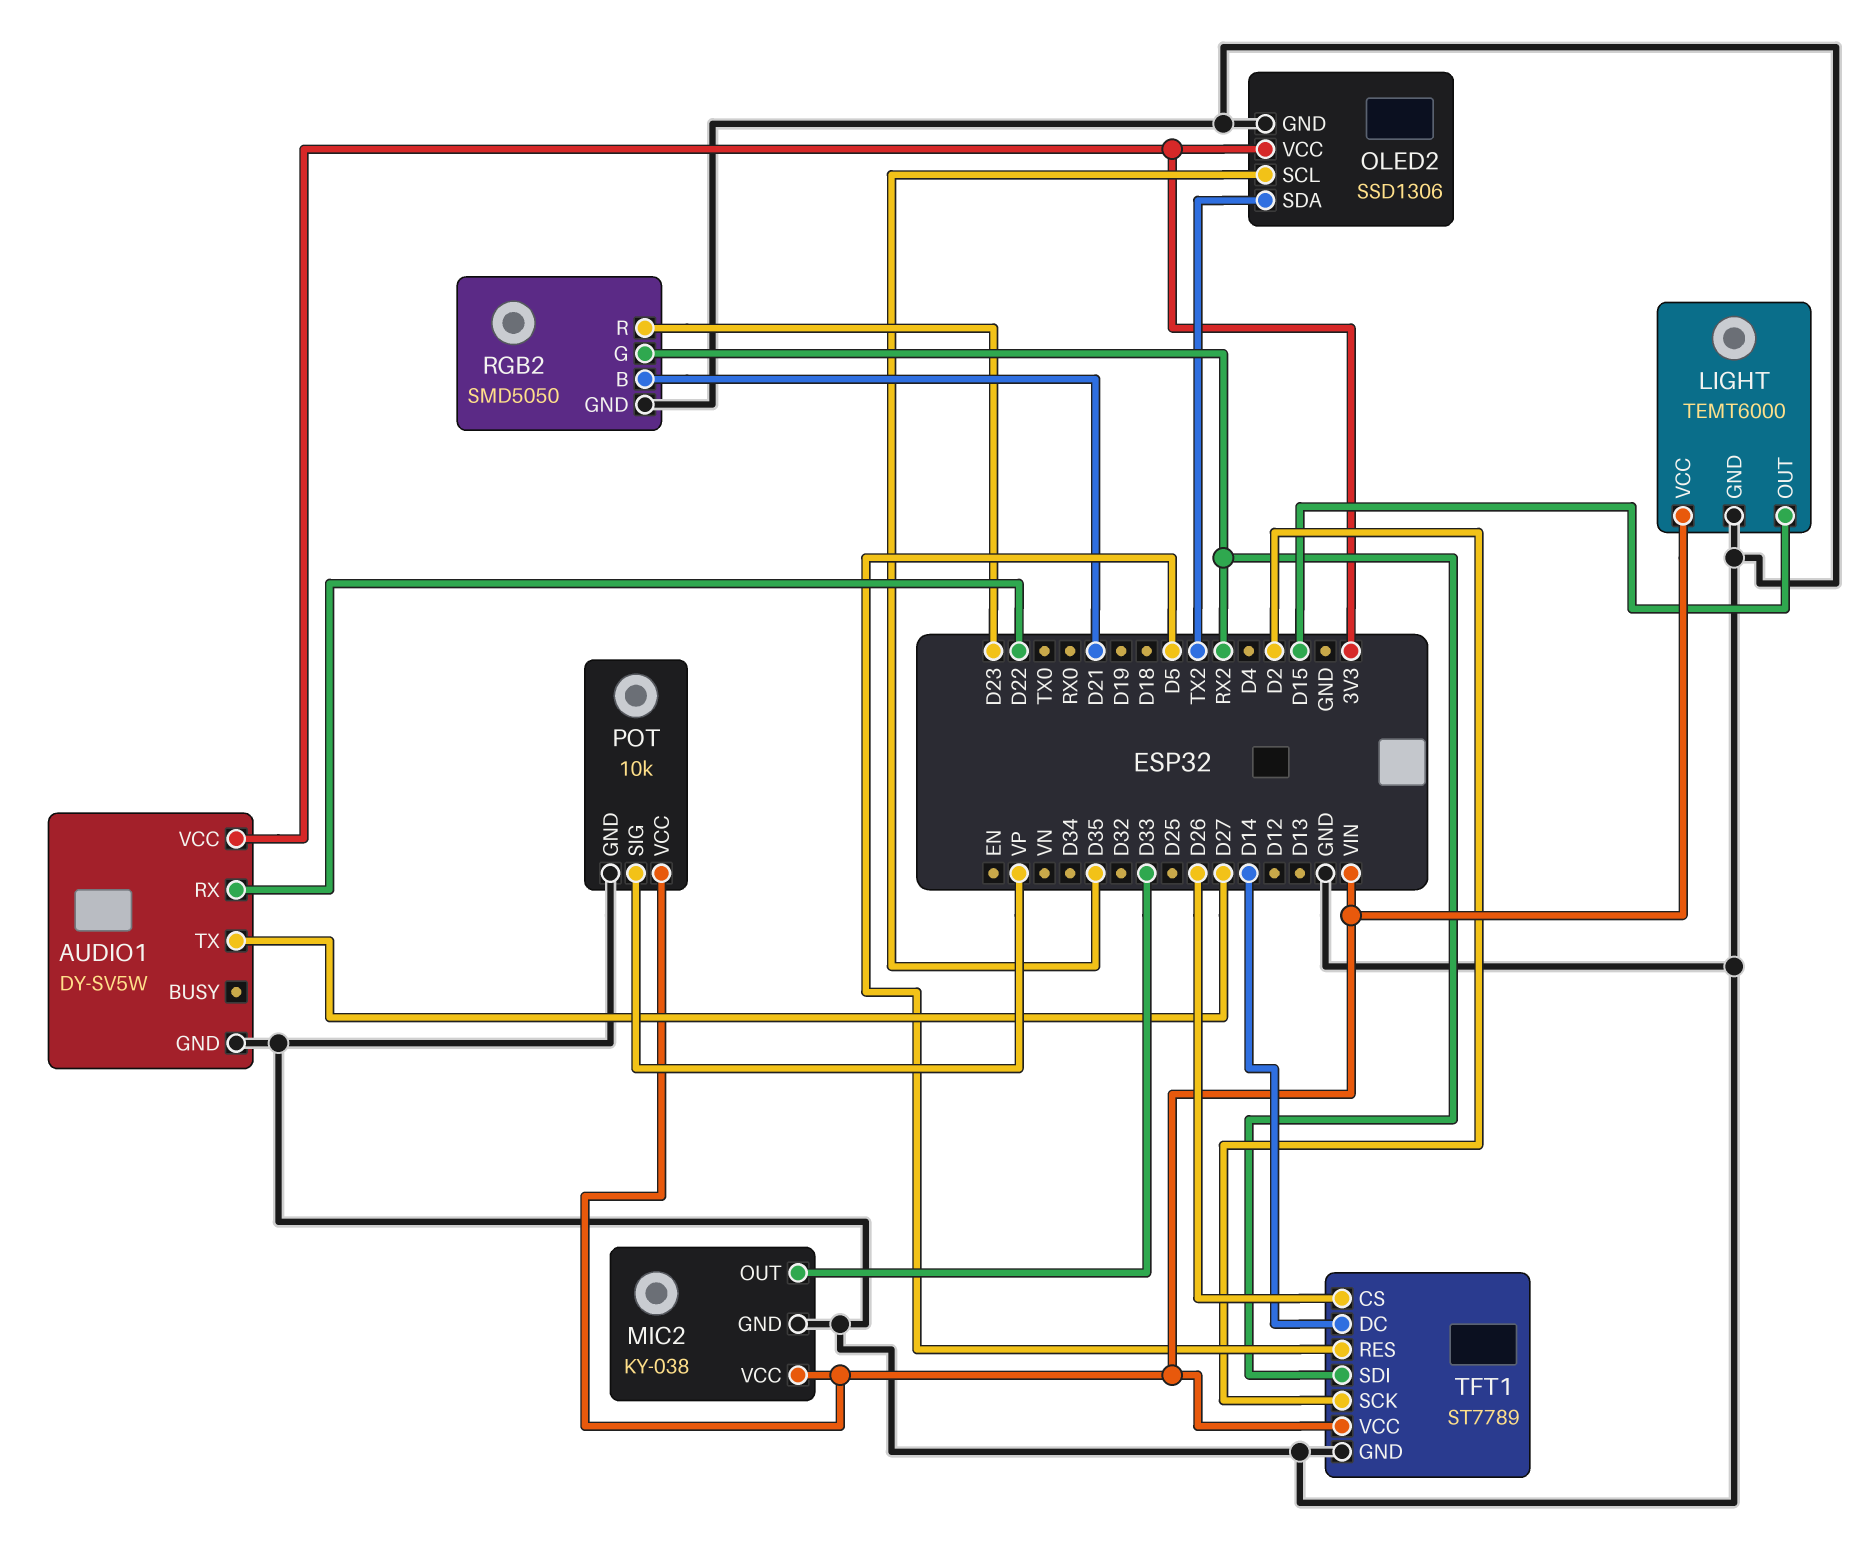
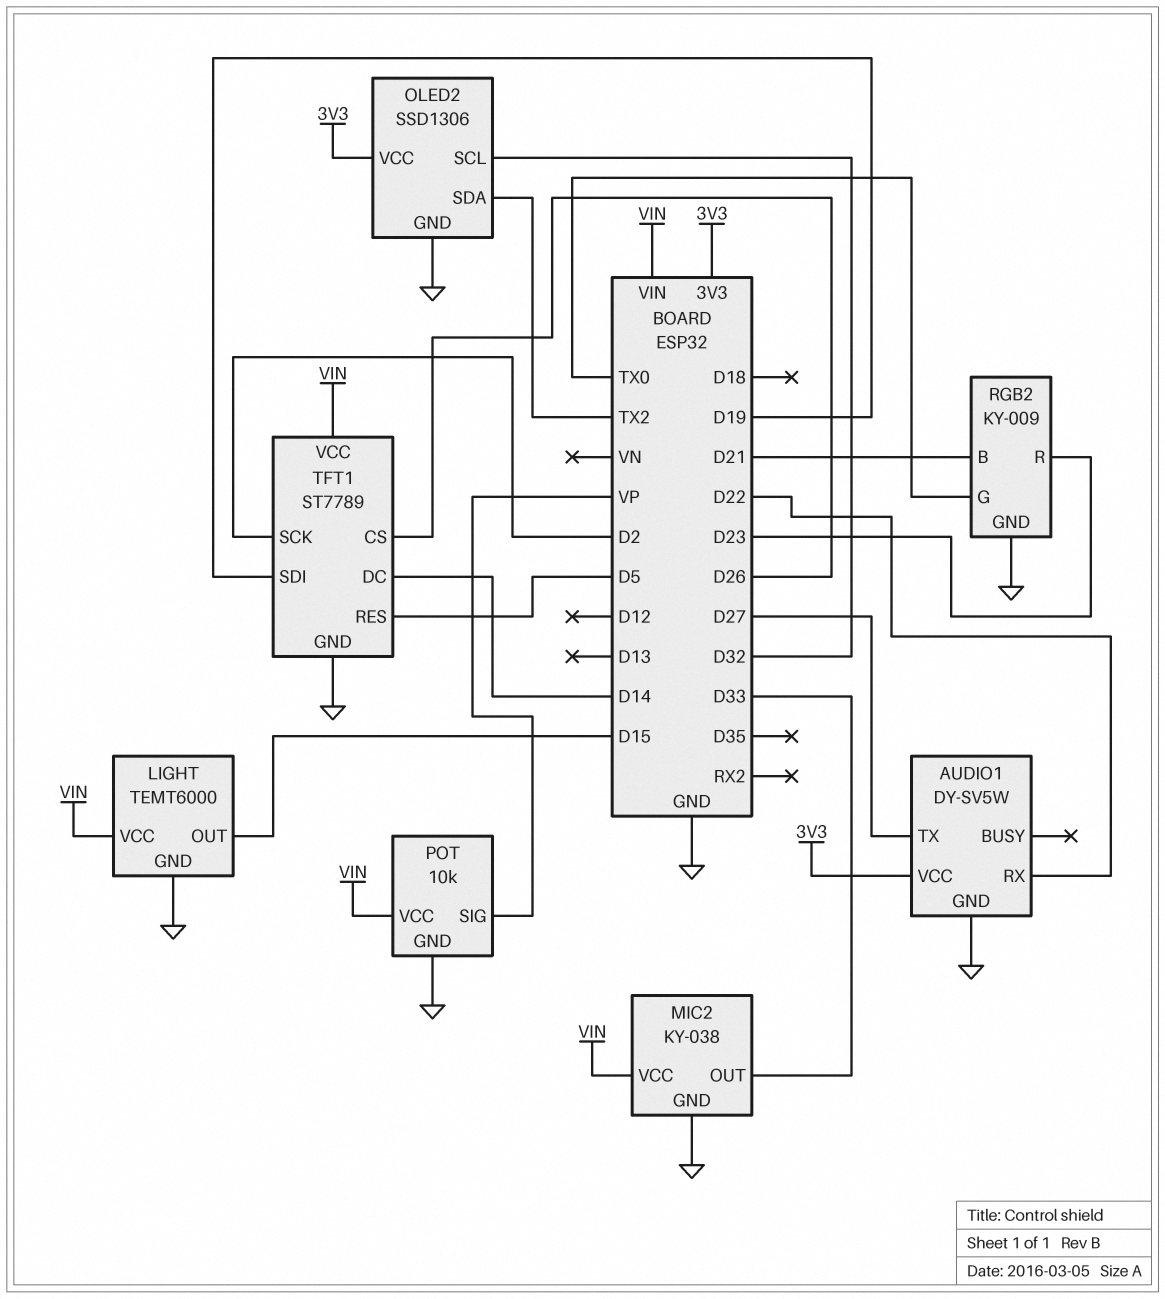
OLED2 pin SCL: D35 -> D32
RGB2: SMD5050 -> KY-009
RGB2 pin G: RX2 -> TX0
TFT1 pin SDI: RX2 -> D19

